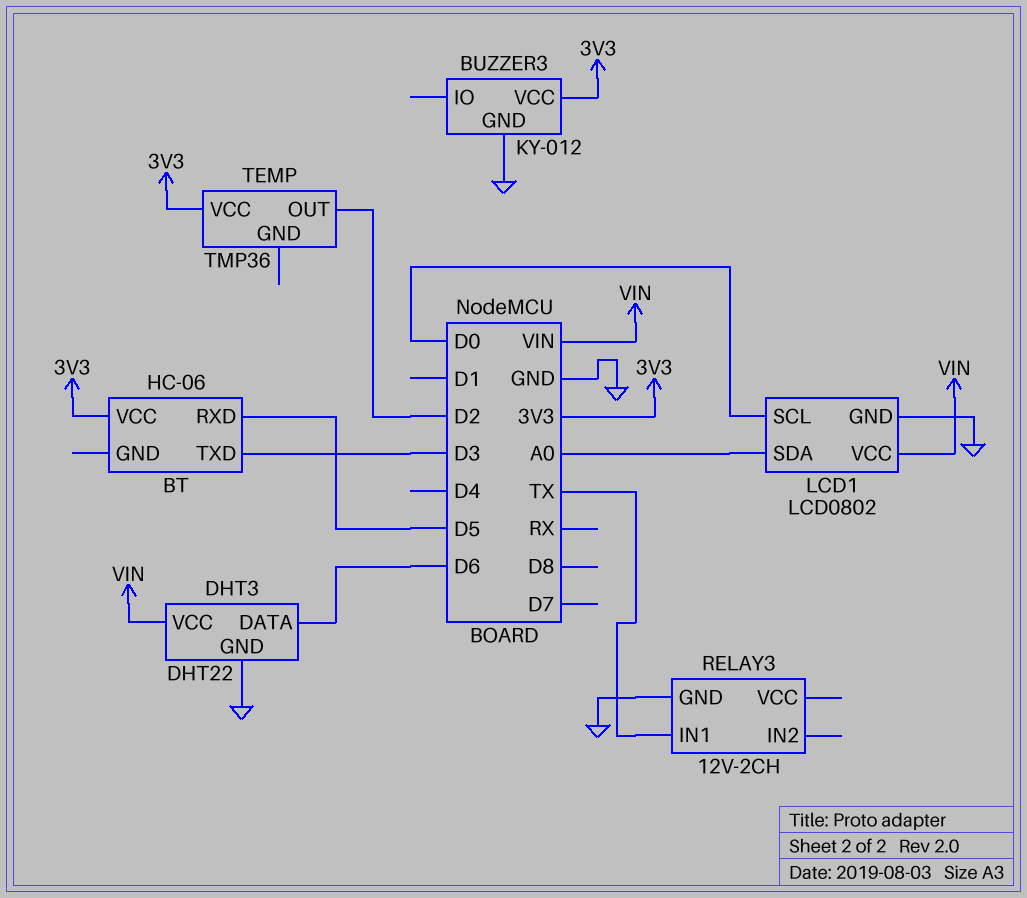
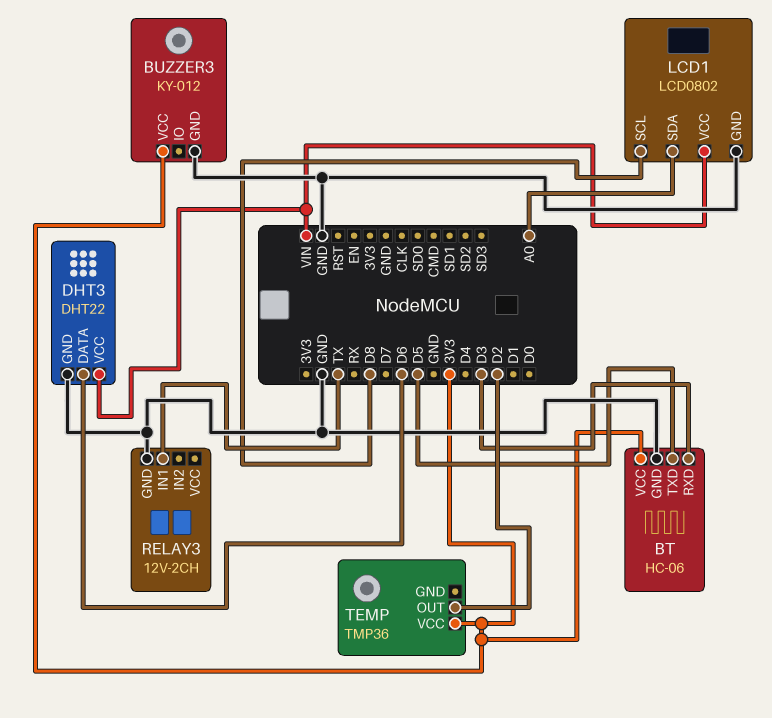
BT pin GND: none -> GND
BT pin RXD: D5 -> D3
BT pin TXD: D3 -> D5
LCD1 pin SCL: D0 -> D8

